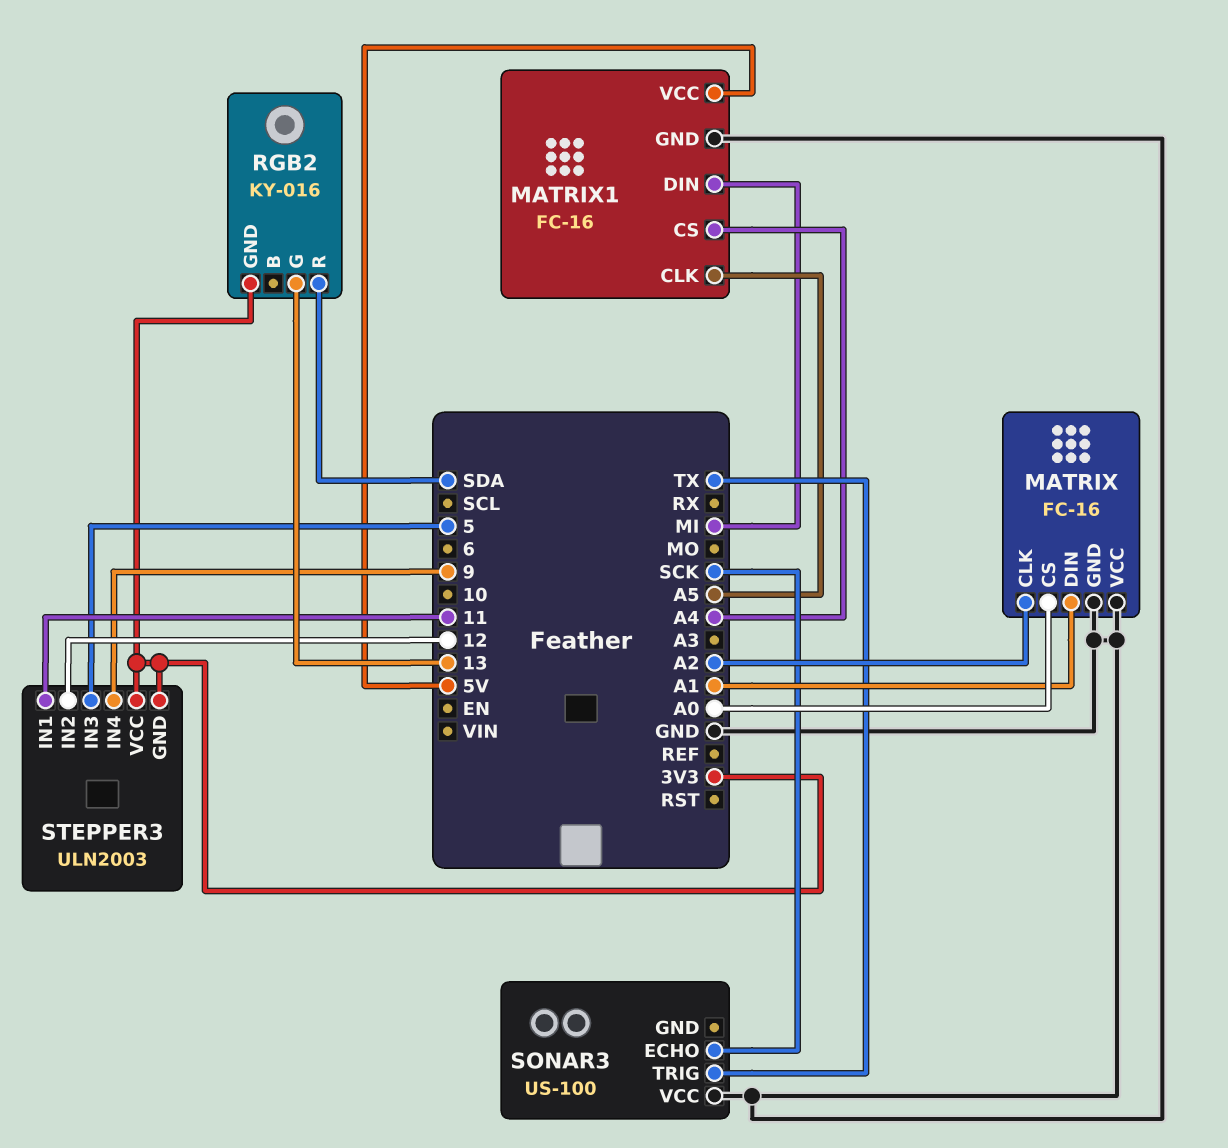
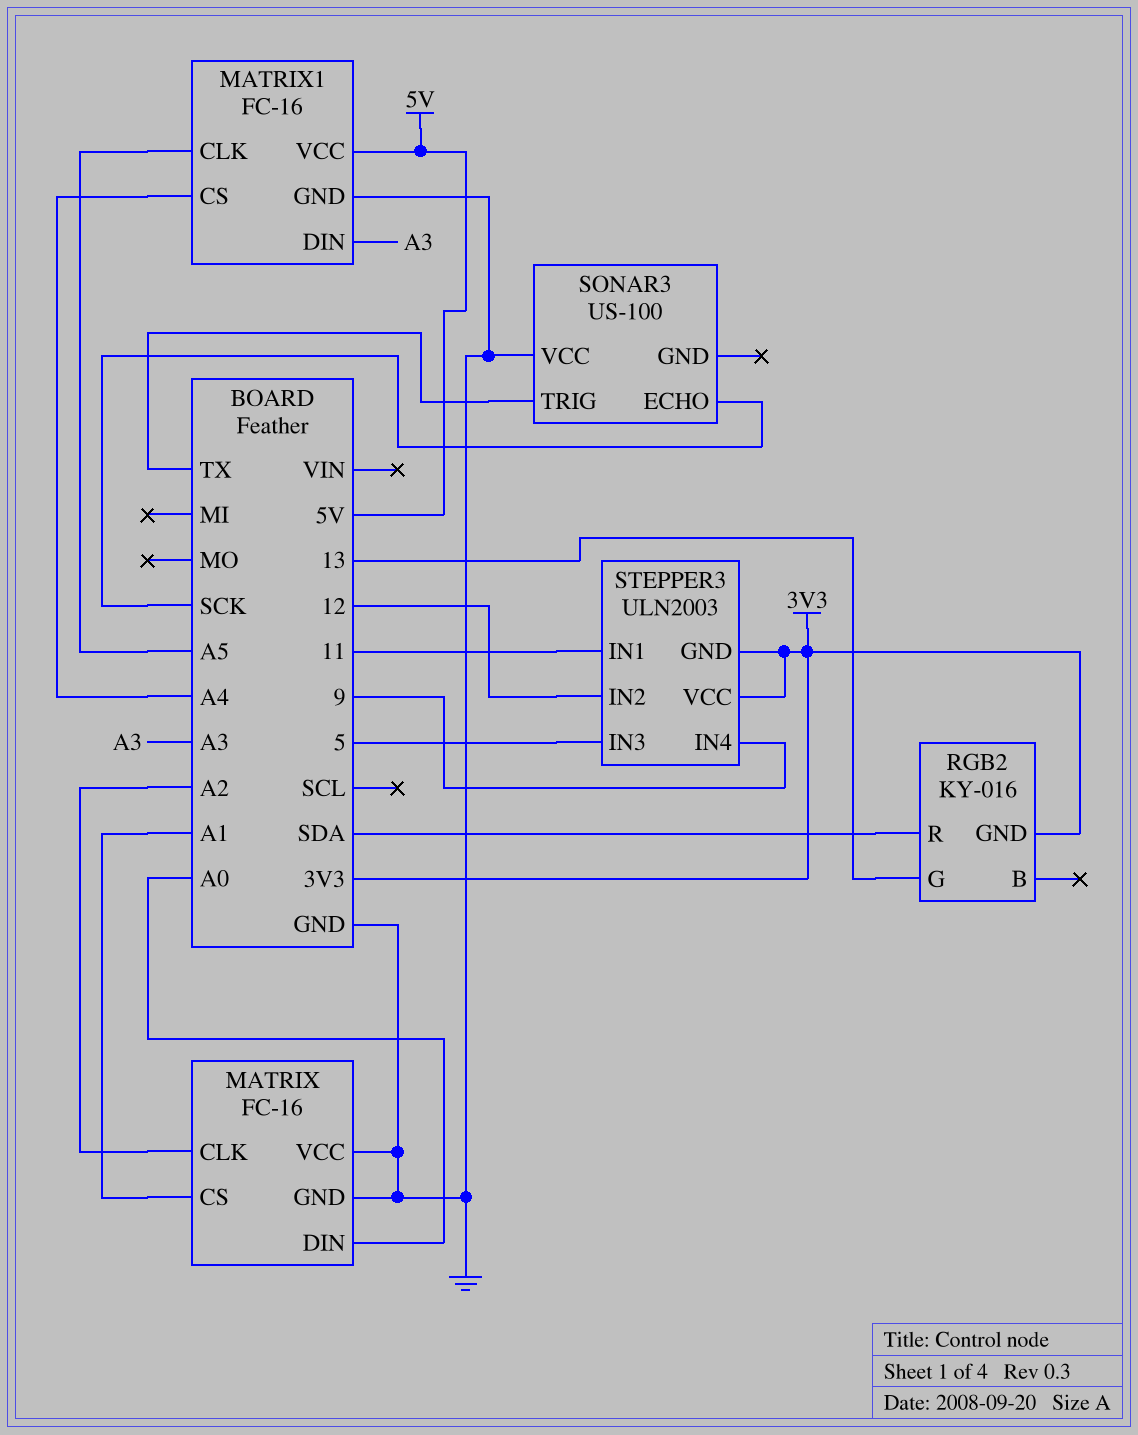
MATRIX pin CS: A0 -> A1
MATRIX pin DIN: A1 -> A0
MATRIX1 pin DIN: MI -> A3

